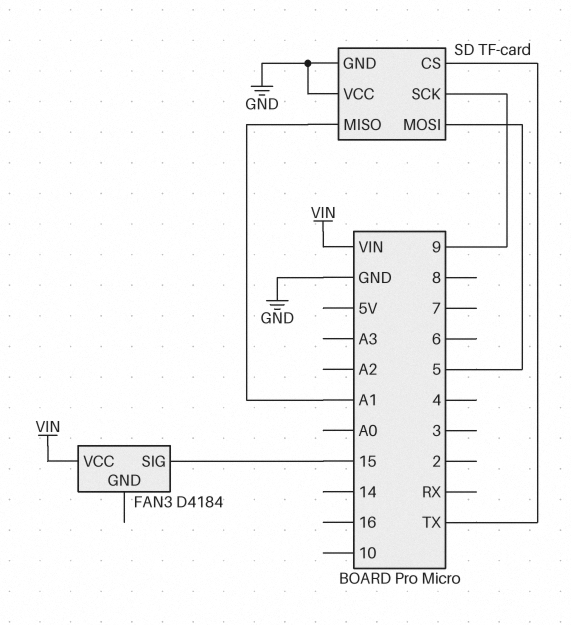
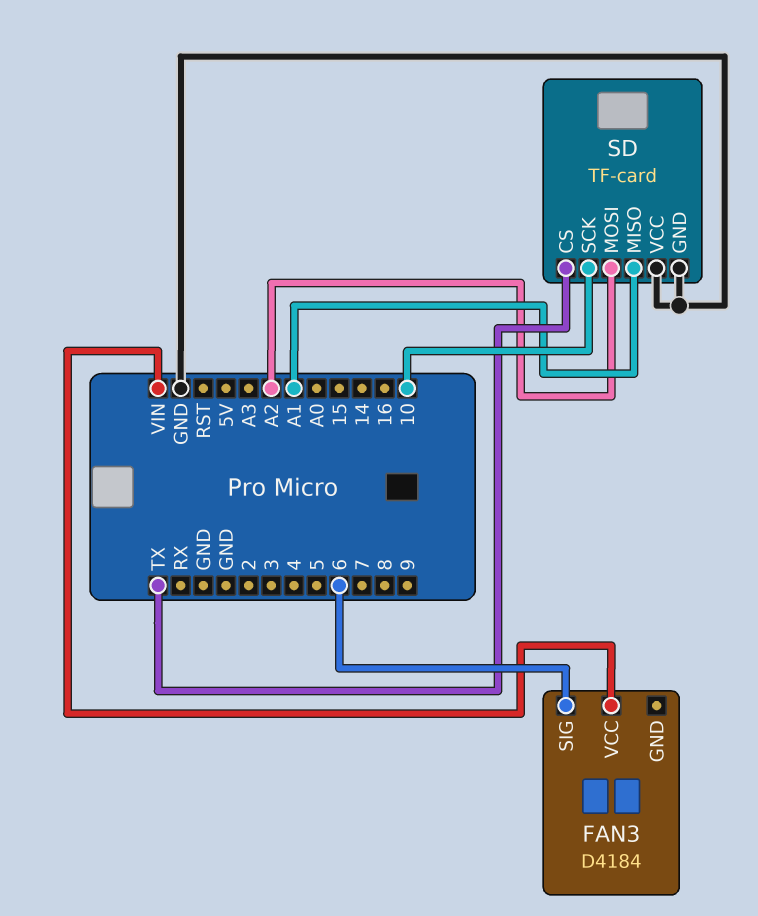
FAN3 pin SIG: 15 -> 6
SD pin MOSI: 5 -> A2
SD pin SCK: 9 -> 10

